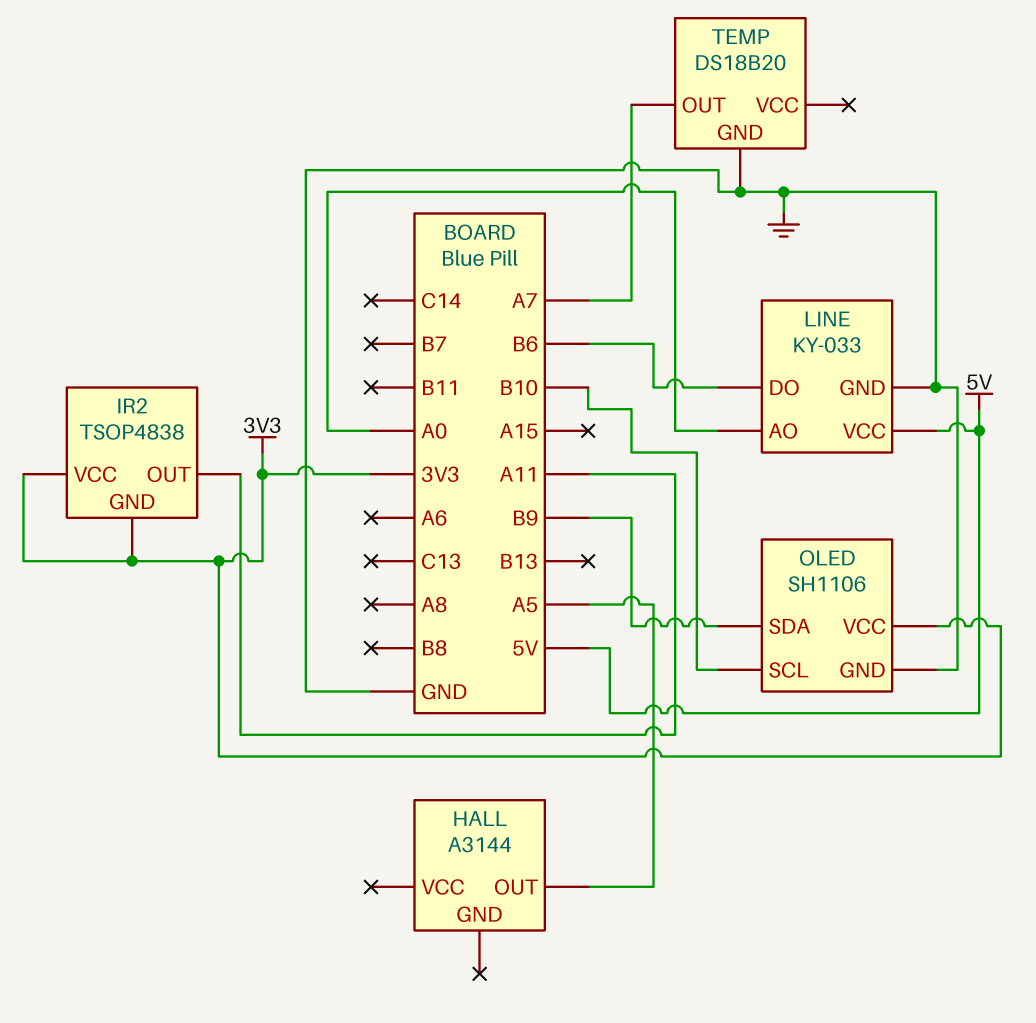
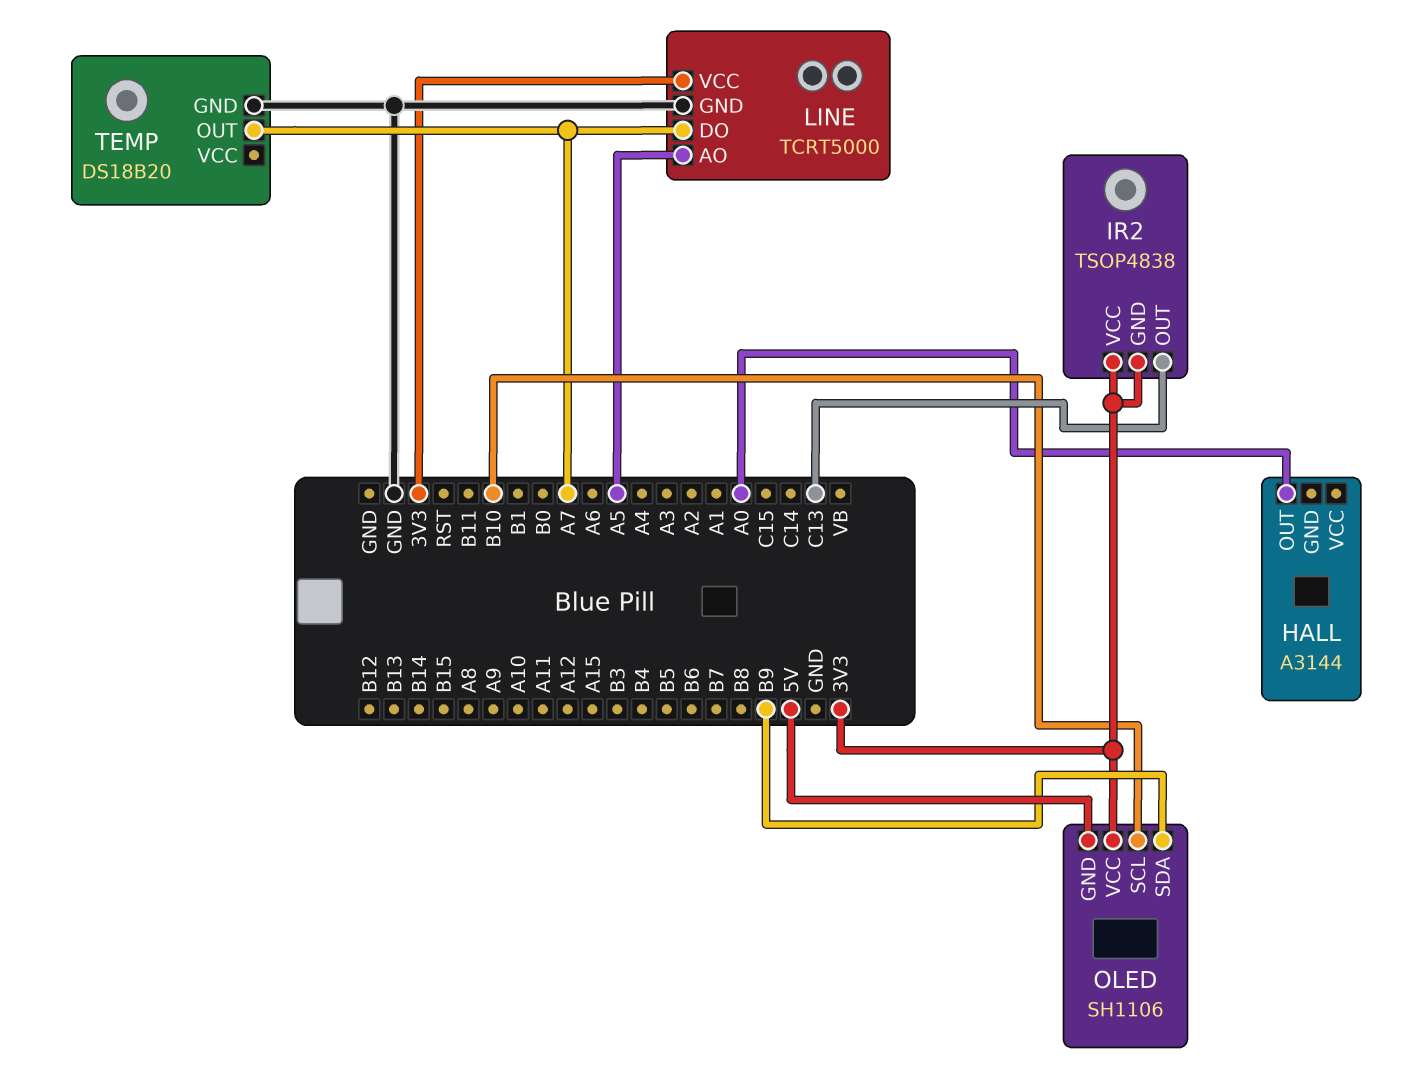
HALL pin OUT: A5 -> A0
IR2 pin OUT: A11 -> C13
LINE: KY-033 -> TCRT5000
LINE pin AO: A0 -> A5
LINE pin DO: B6 -> A7
LINE pin VCC: 5V -> 3V3
OLED pin GND: GND -> 5V

